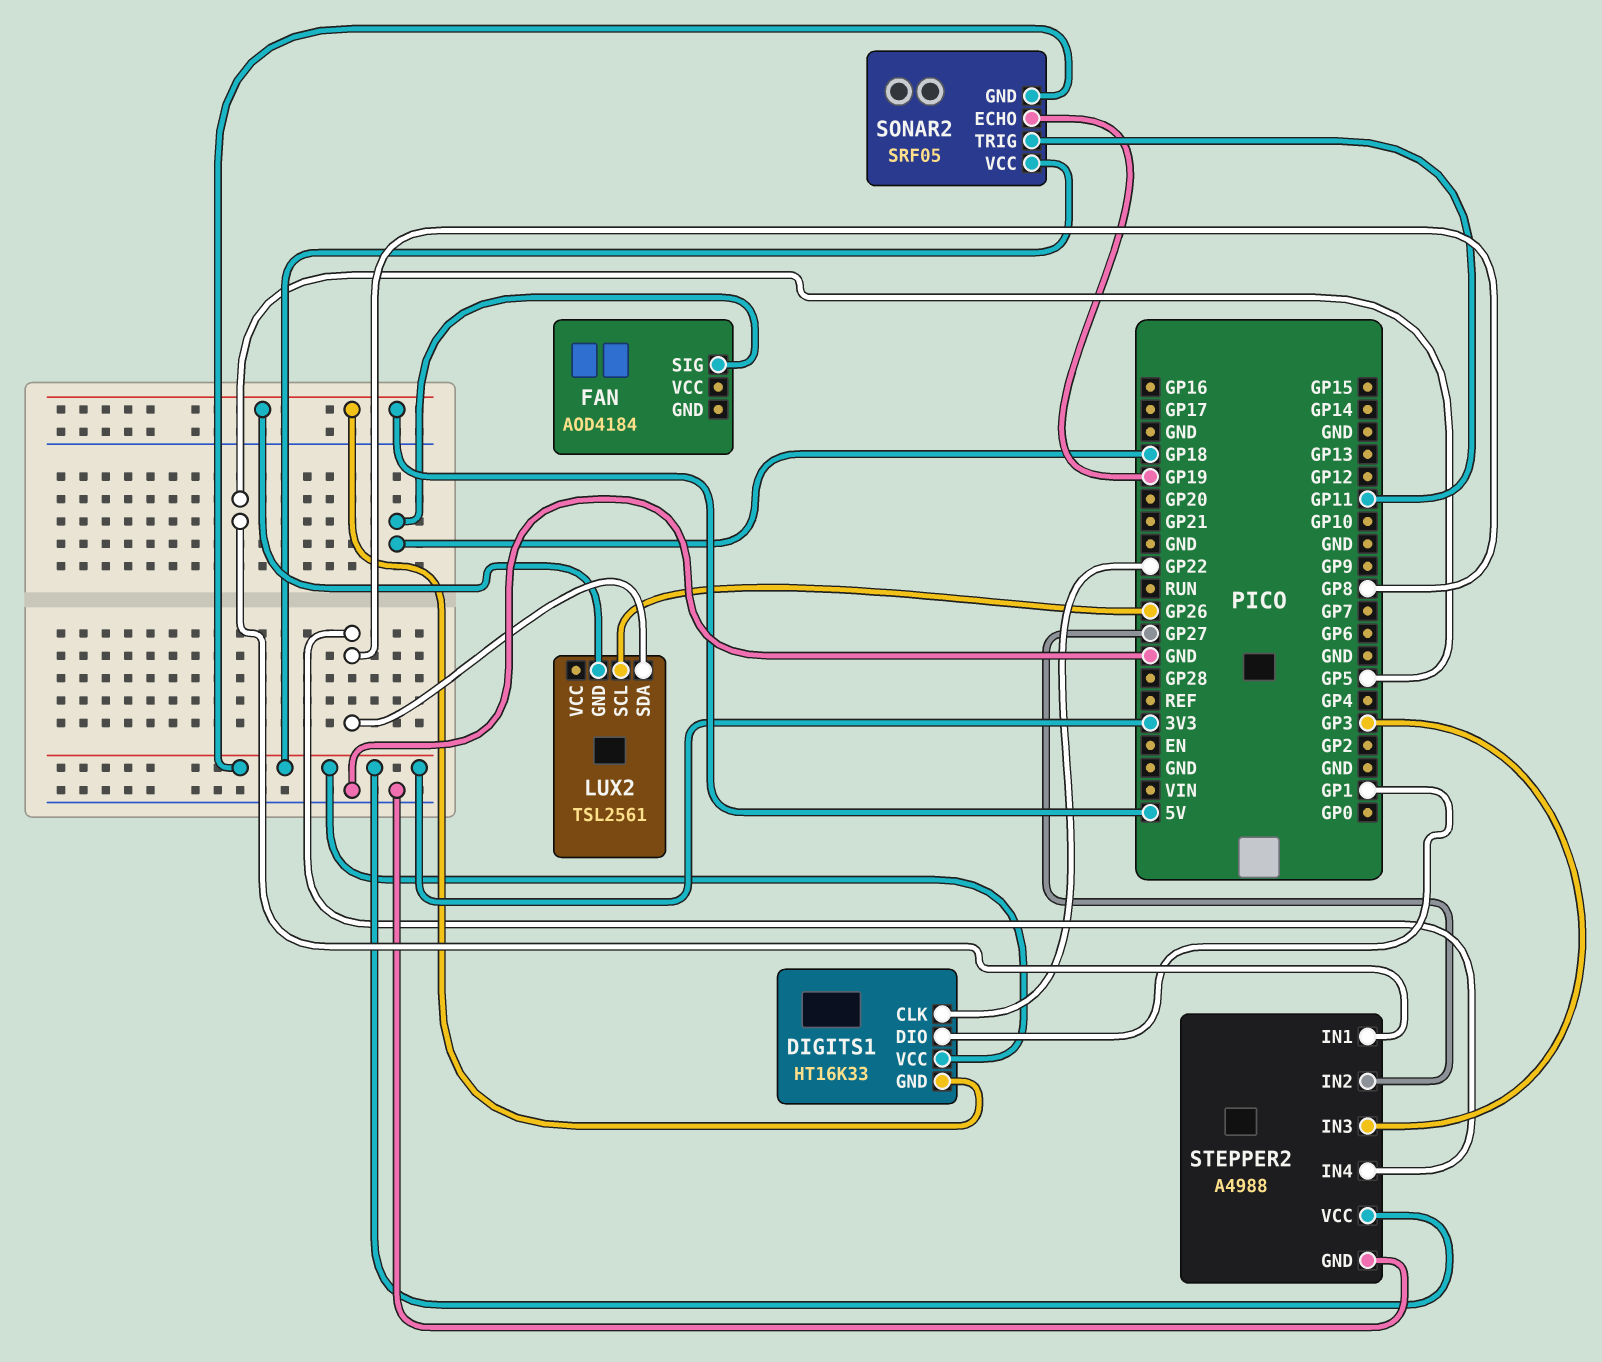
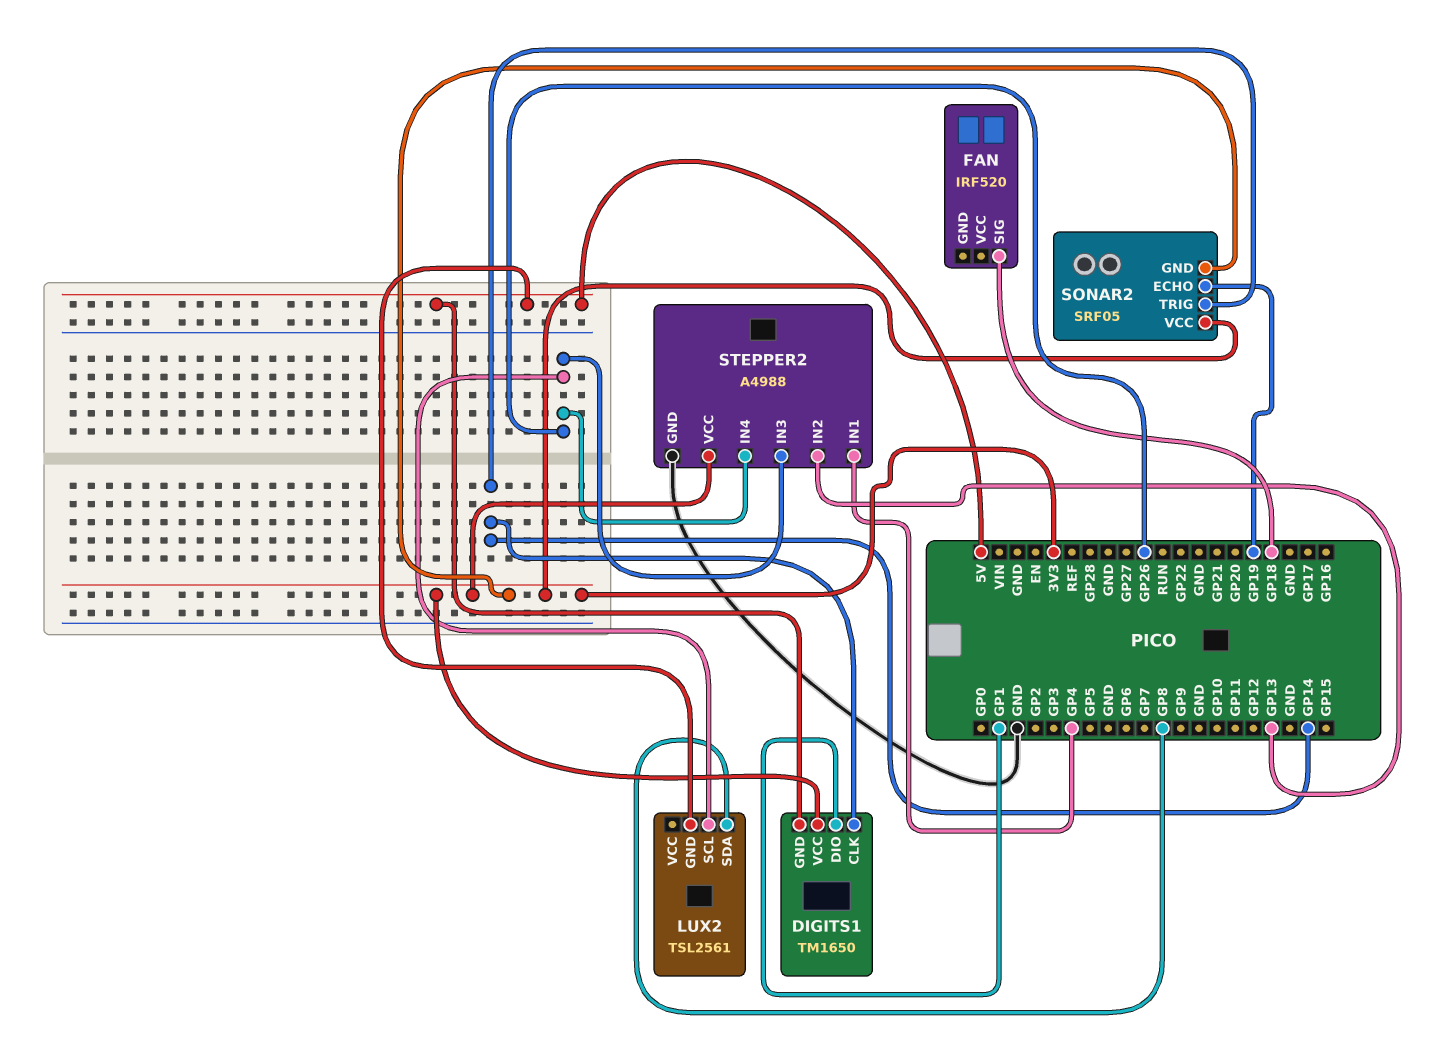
DIGITS1: HT16K33 -> TM1650
DIGITS1 pin CLK: GP22 -> GP14
FAN: AOD4184 -> IRF520
SONAR2 pin TRIG: GP11 -> GP14
STEPPER2 pin IN1: GP5 -> GP4
STEPPER2 pin IN2: GP27 -> GP13
STEPPER2 pin IN3: GP3 -> GP26
STEPPER2 pin IN4: GP8 -> GP26

